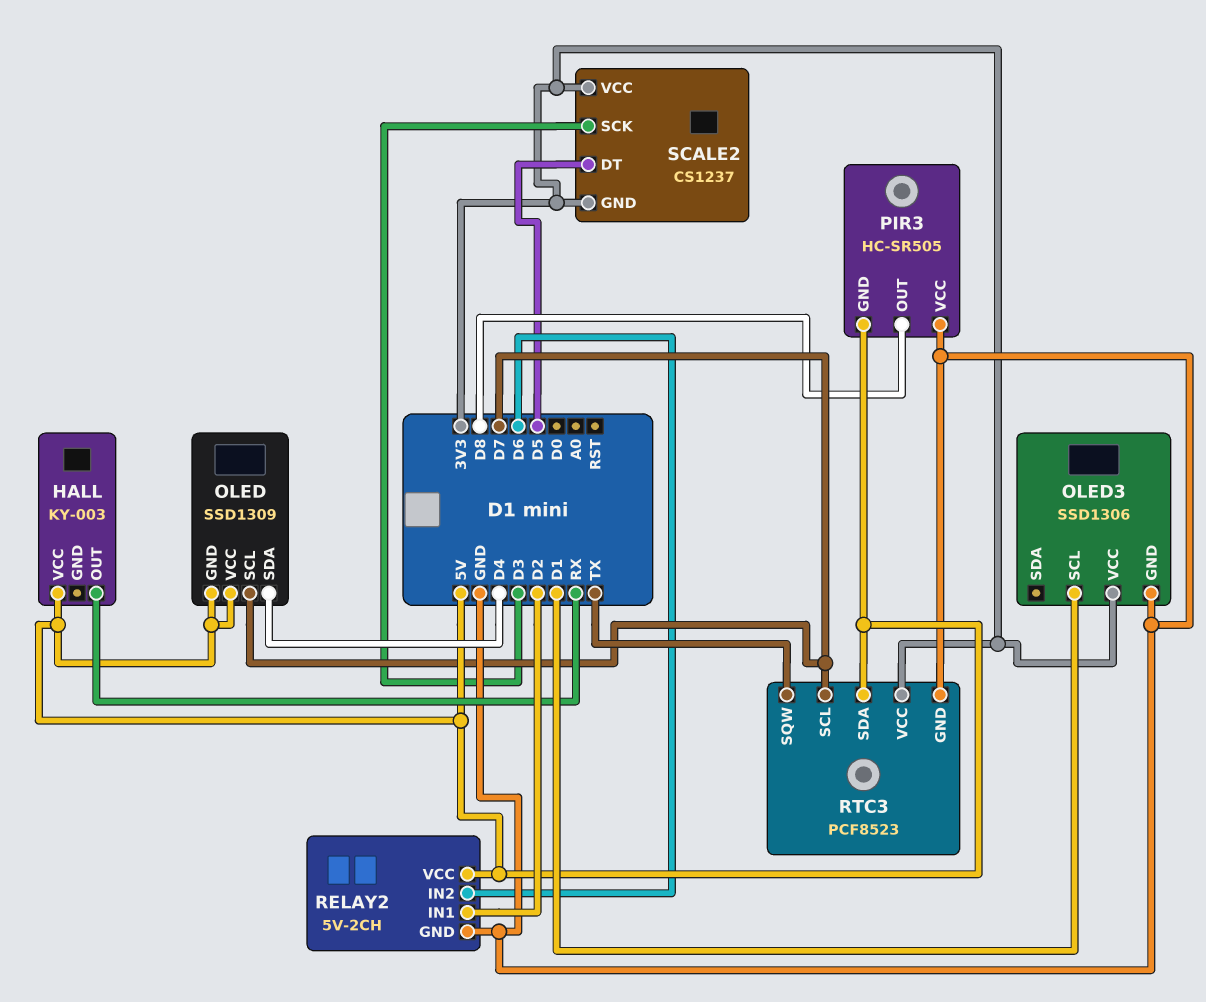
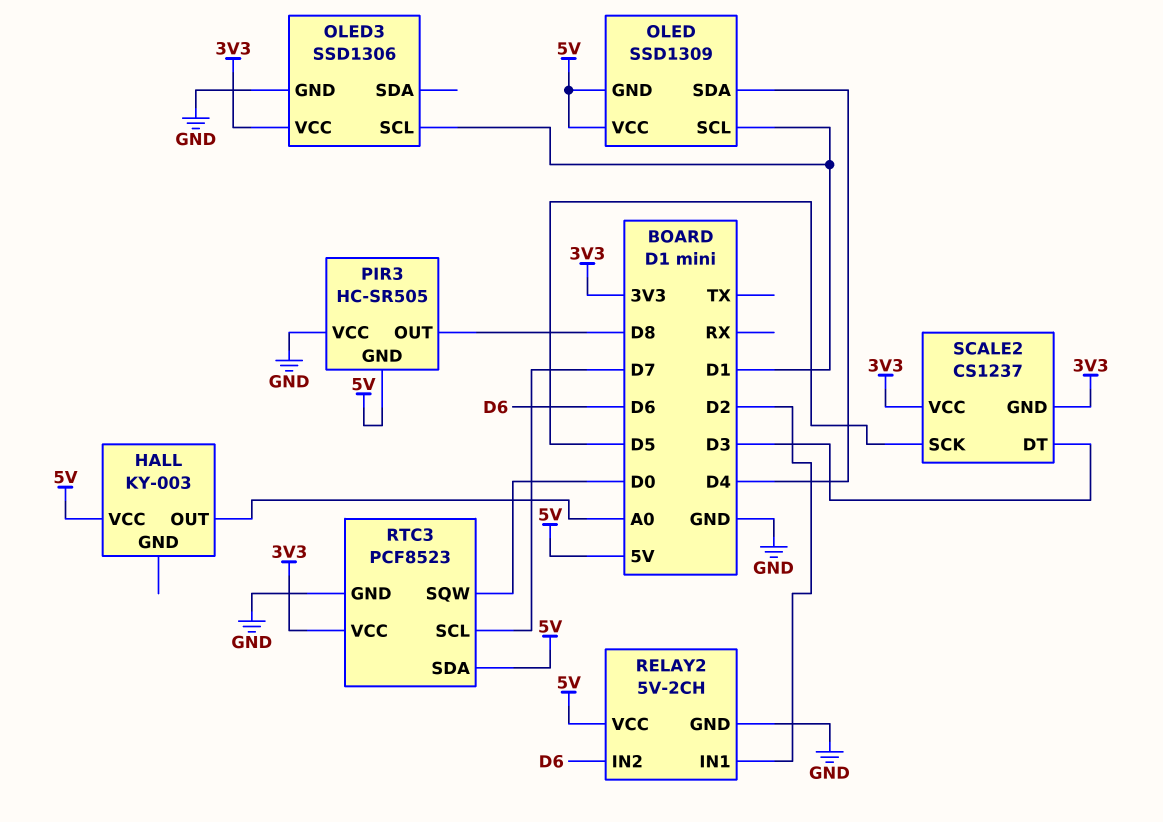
HALL pin OUT: RX -> A0
OLED pin SCL: D7 -> D1
RTC3 pin SQW: TX -> D0
SCALE2 pin DT: D5 -> D3
SCALE2 pin SCK: D3 -> D5

